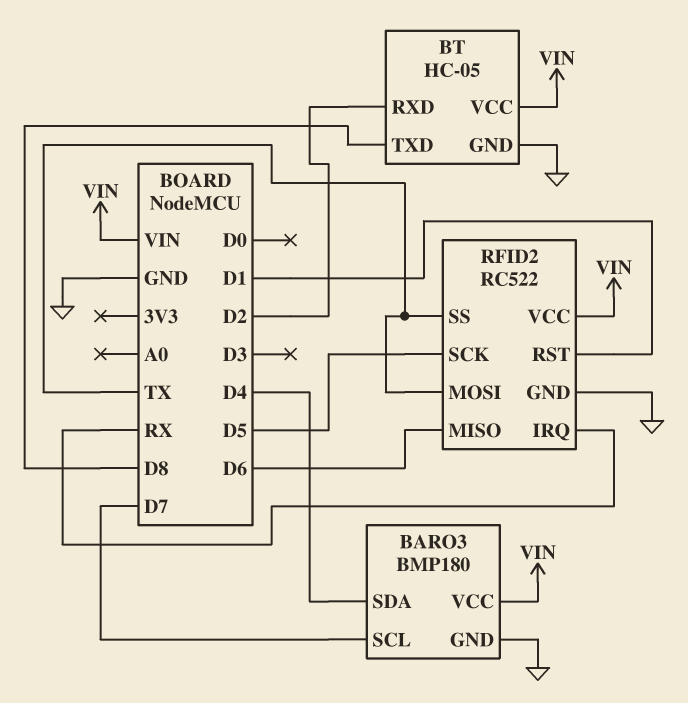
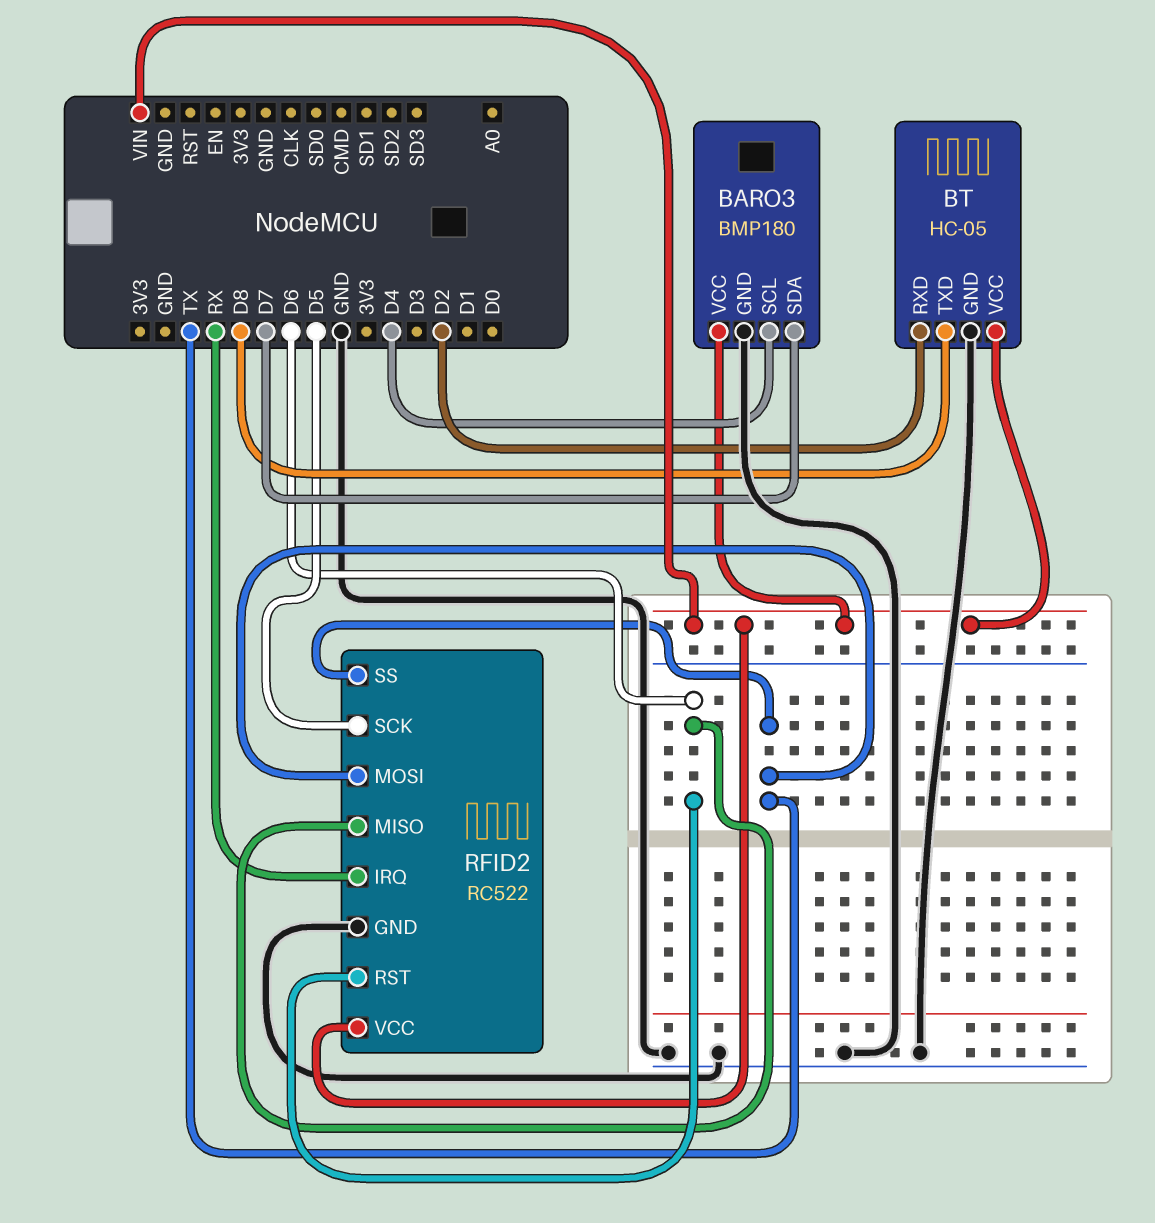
BARO3 pin SCL: D7 -> D4
BARO3 pin SDA: D4 -> D7
RFID2 pin RST: D1 -> D6

